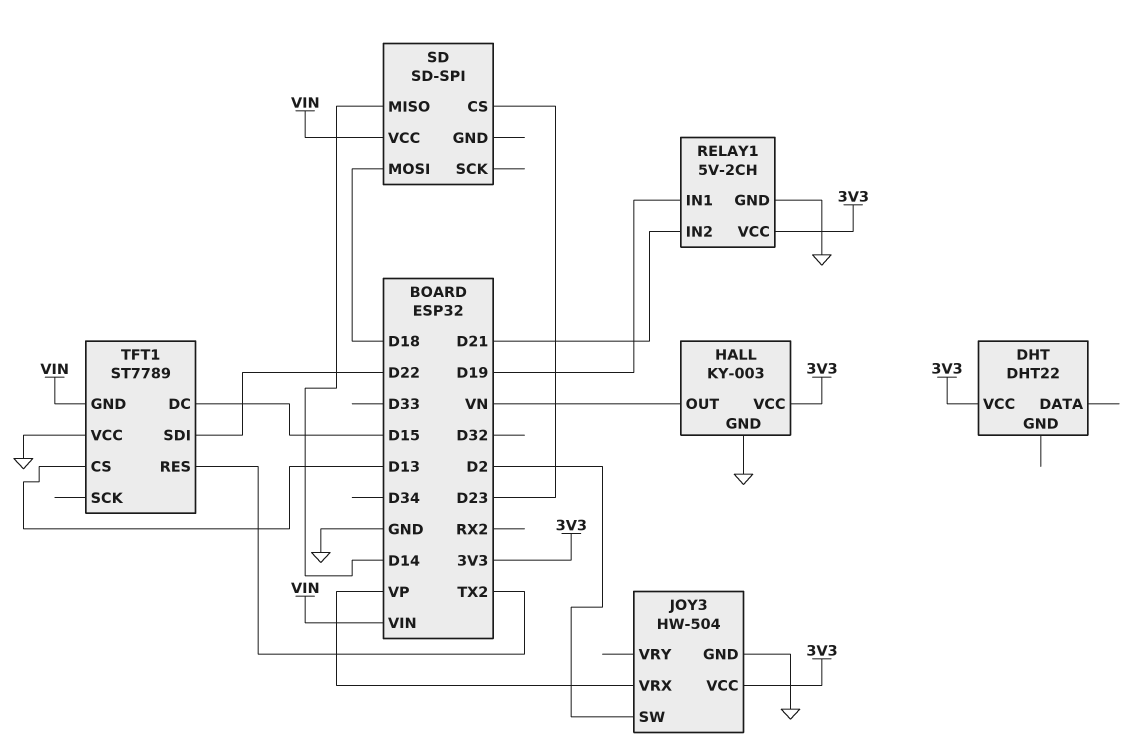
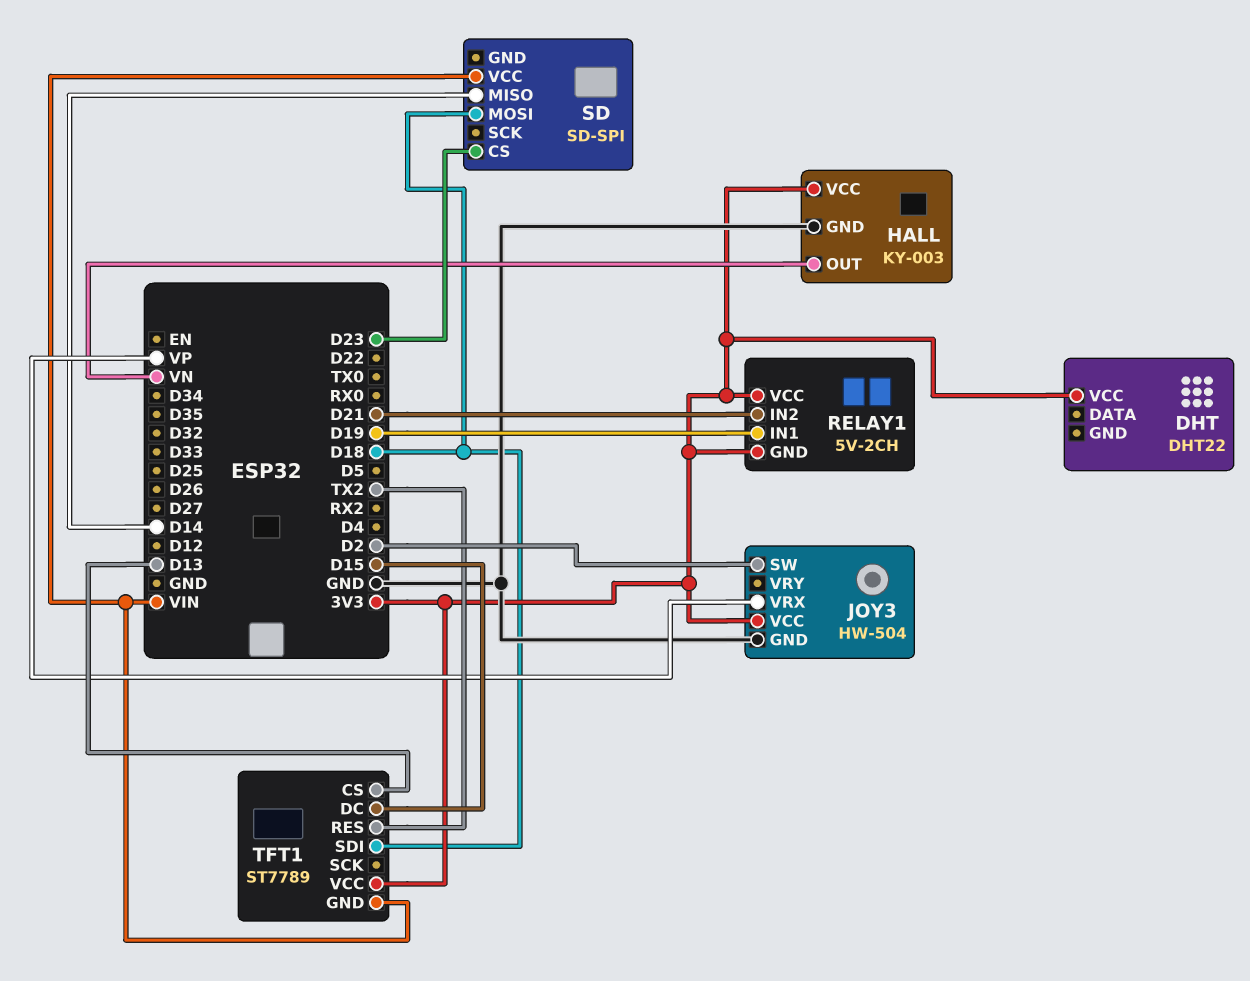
RELAY1 pin GND: GND -> 3V3
TFT1 pin SDI: D22 -> D18
TFT1 pin VCC: GND -> 3V3

